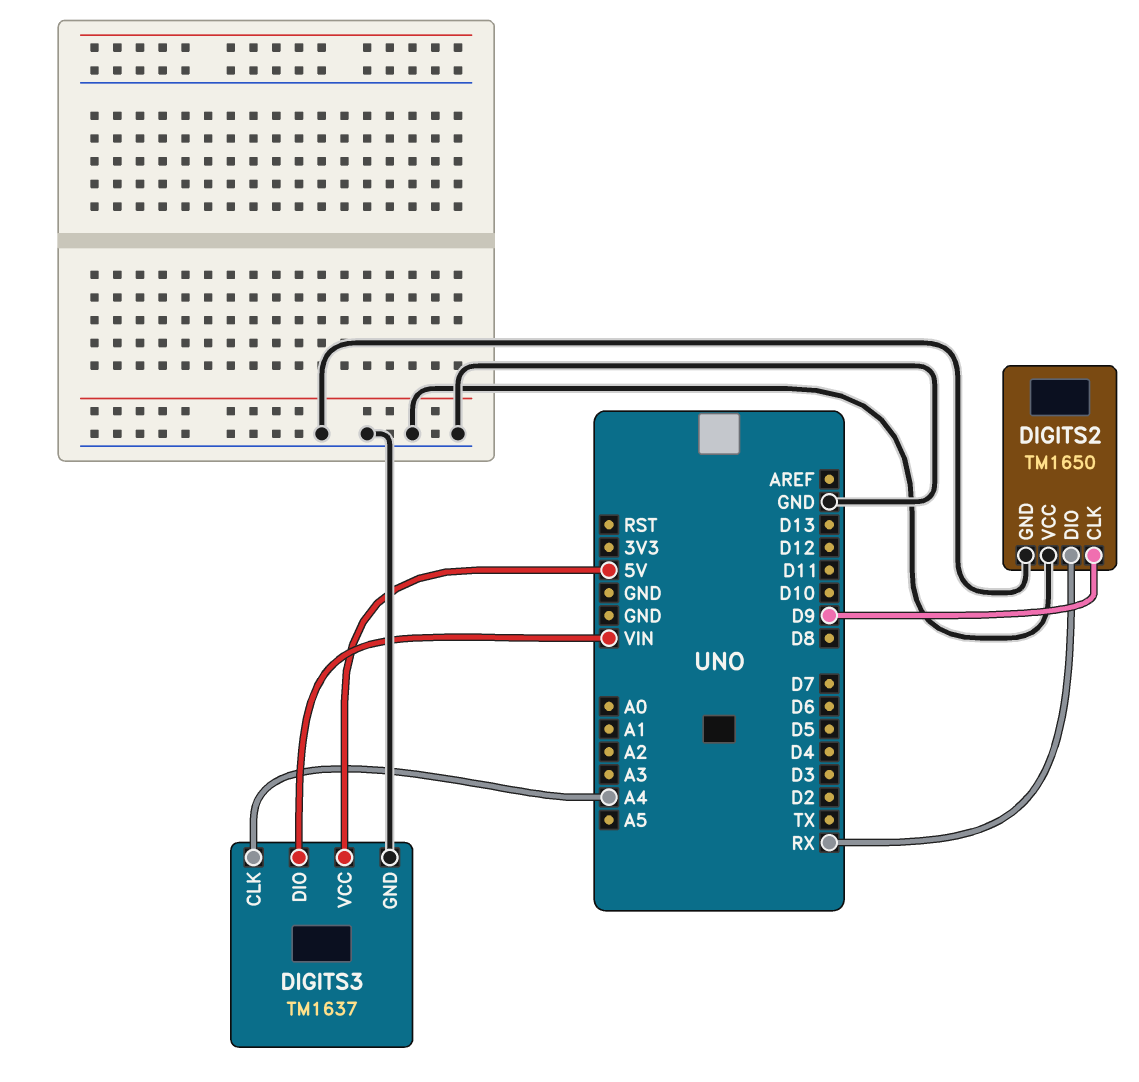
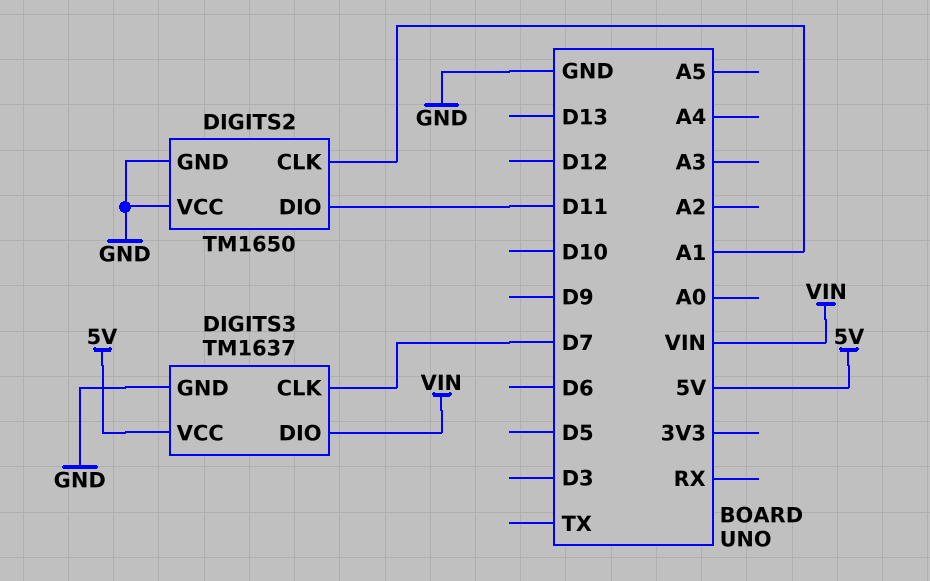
DIGITS2 pin CLK: D9 -> A1
DIGITS2 pin DIO: RX -> D11
DIGITS3 pin CLK: A4 -> D7

